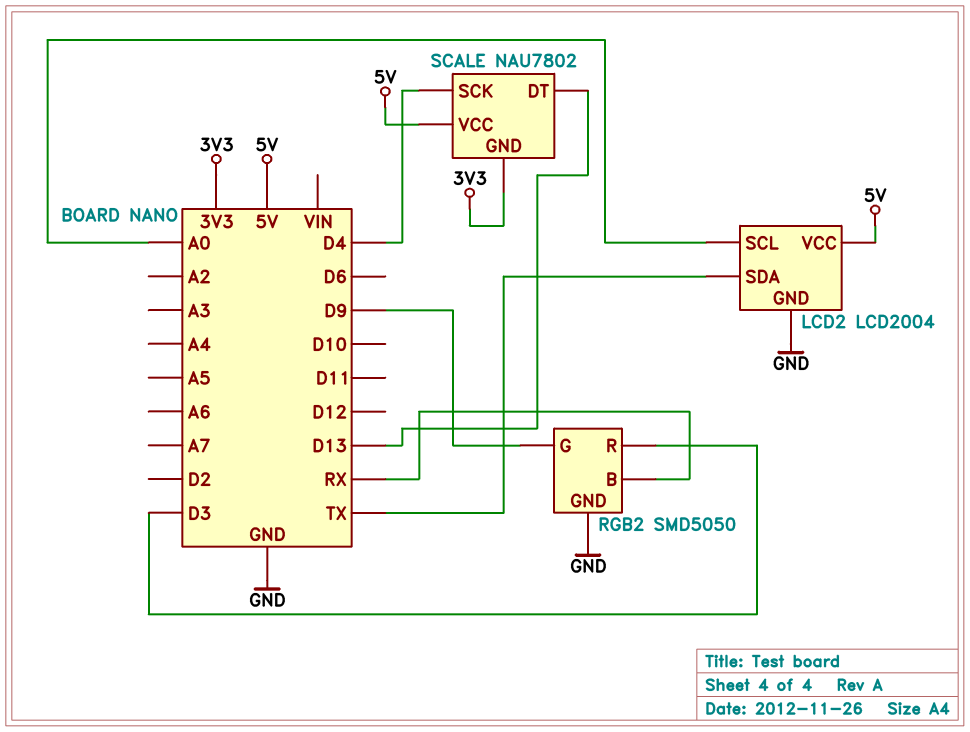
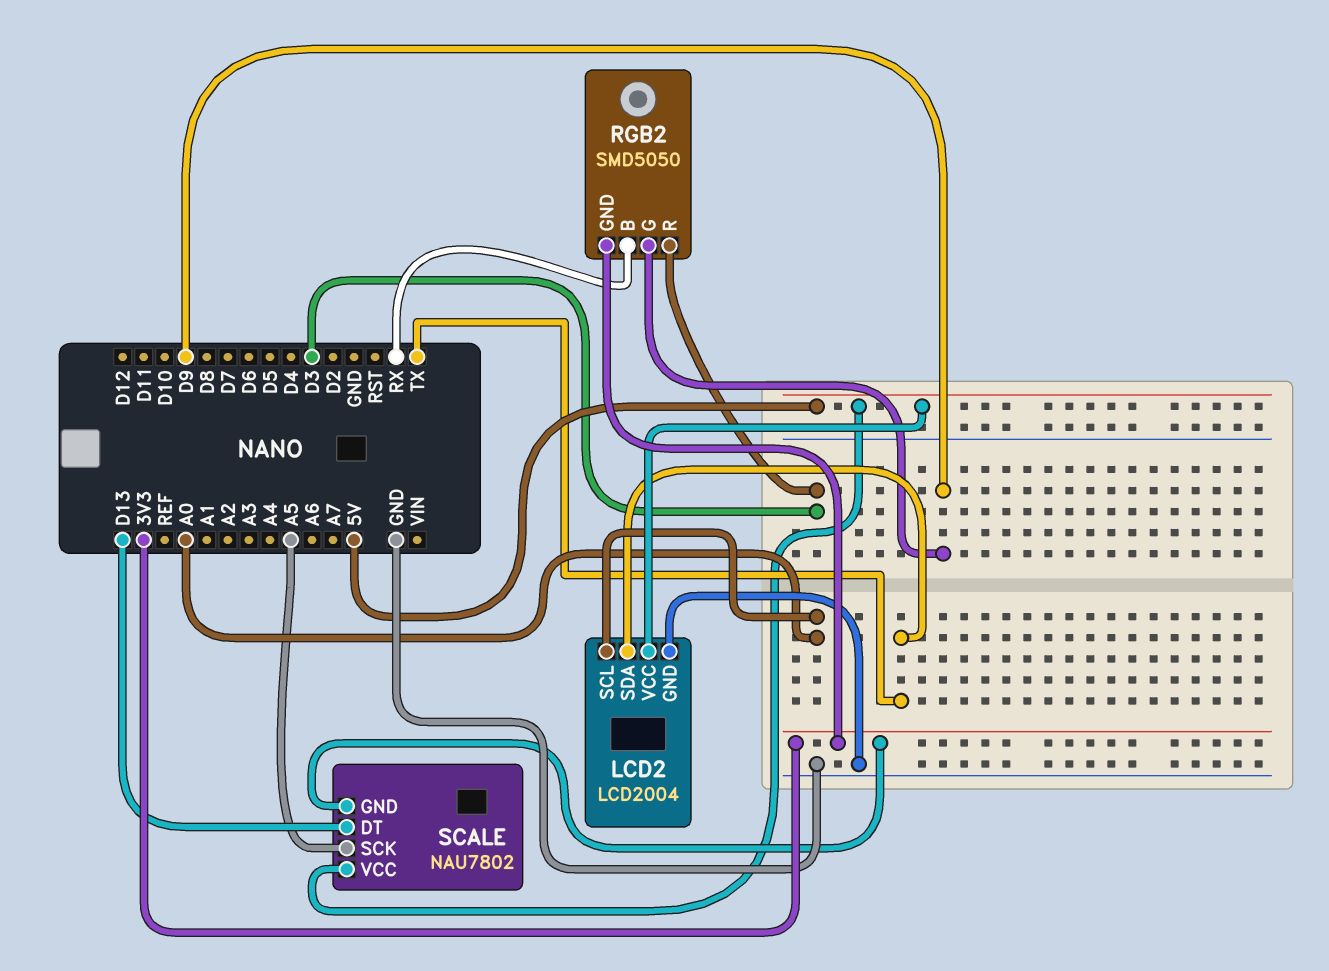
RGB2 pin GND: GND -> 3V3
SCALE pin SCK: D4 -> A5

